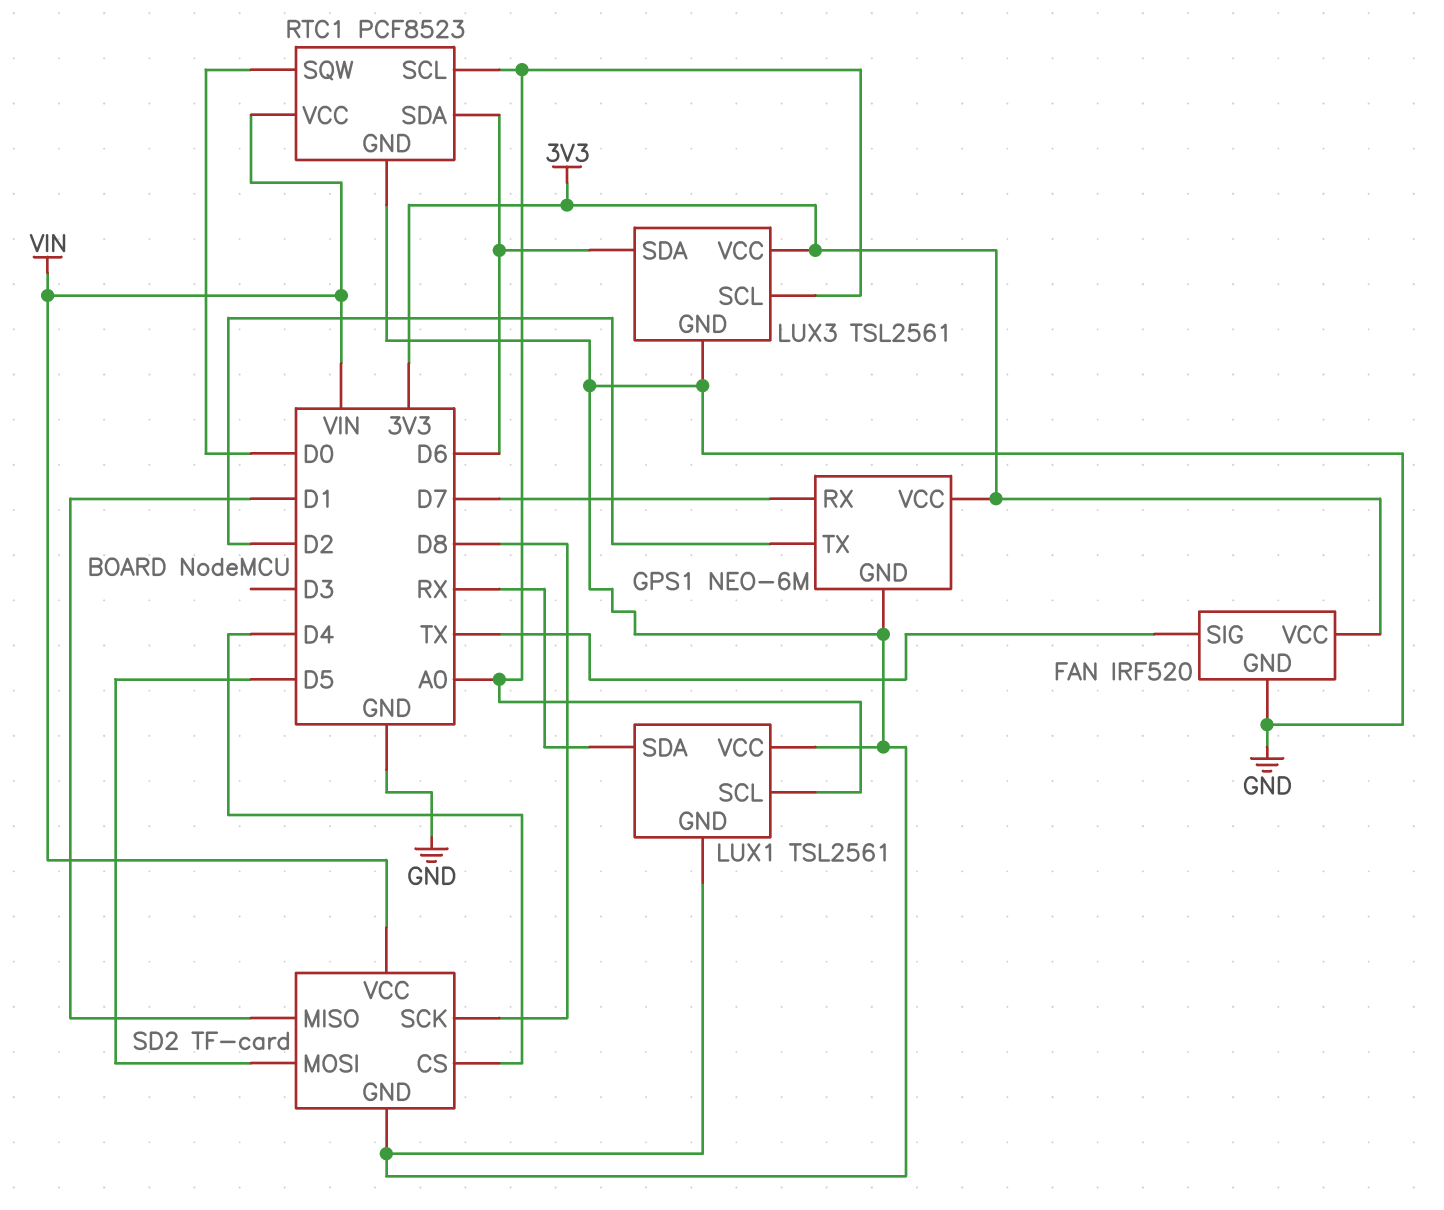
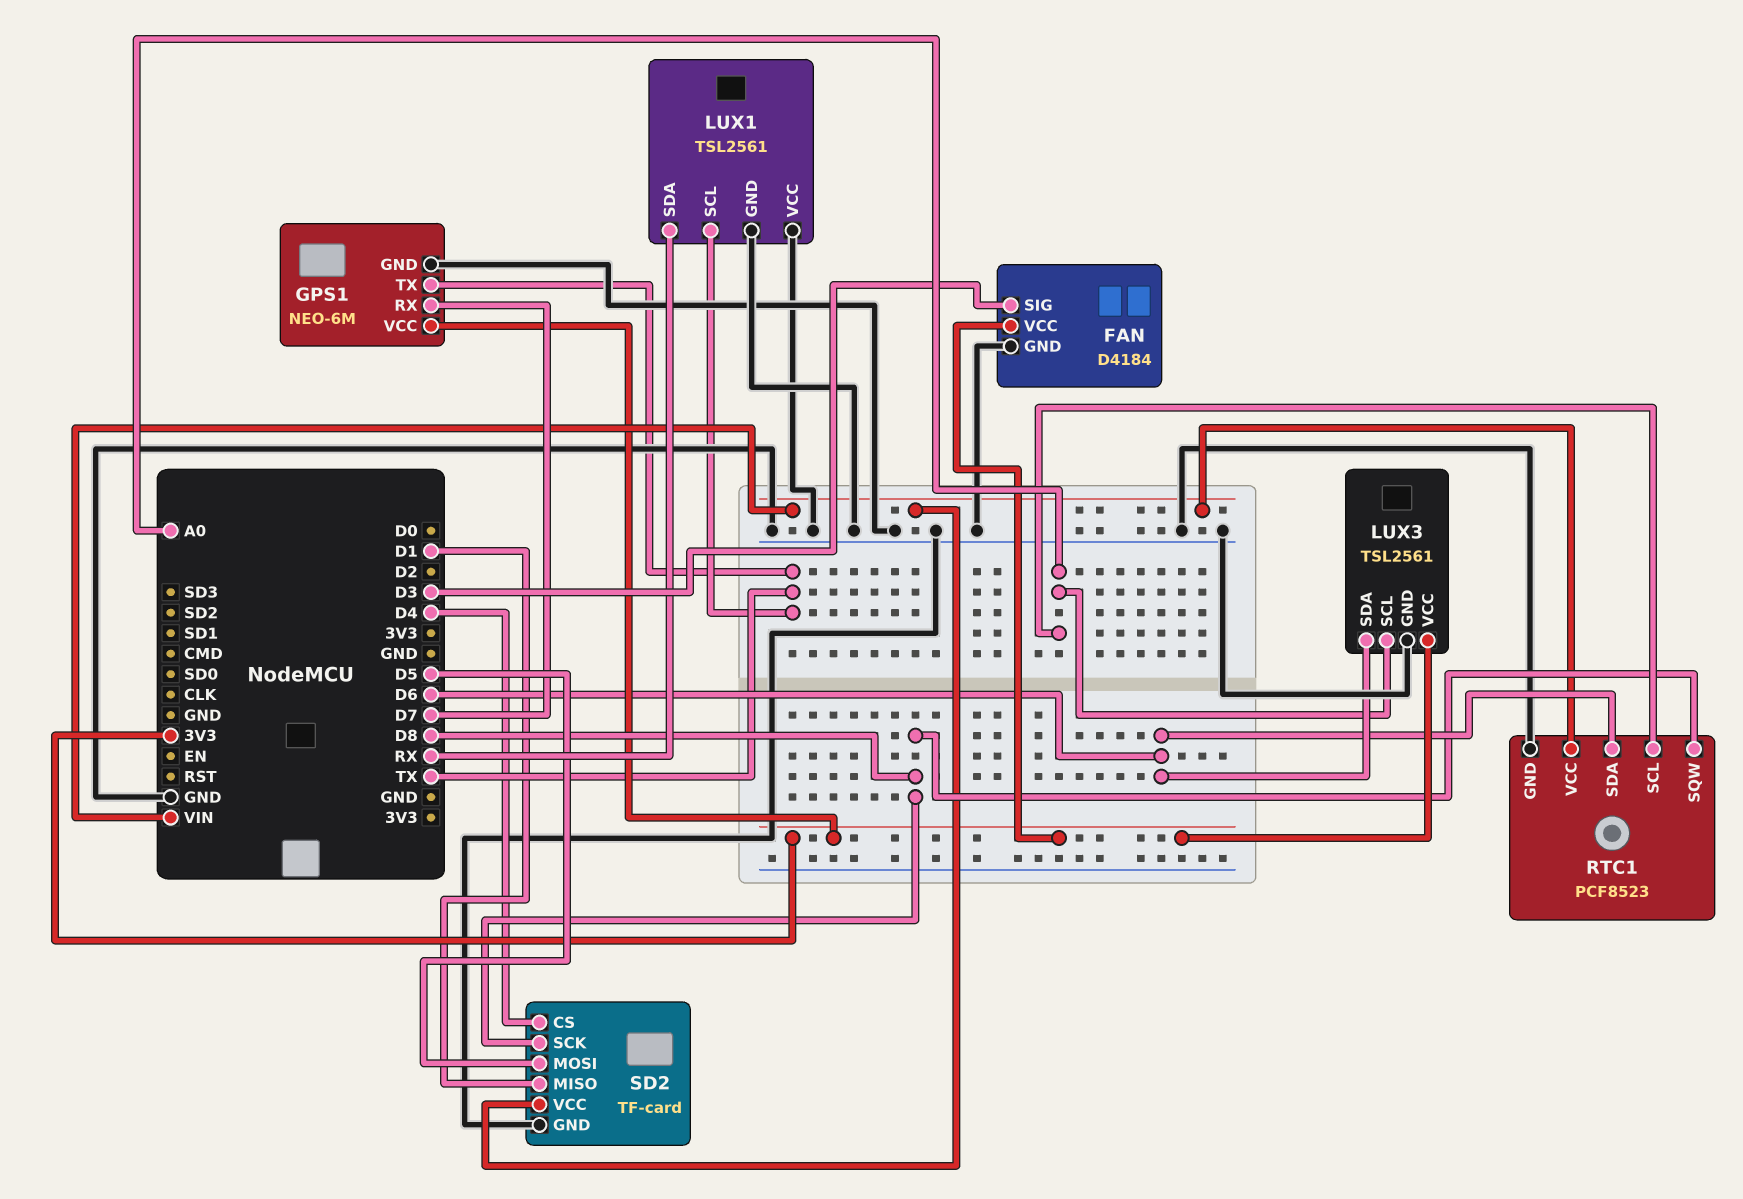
FAN: IRF520 -> D4184
FAN pin SIG: TX -> D3
GPS1 pin TX: D2 -> TX
LUX1 pin SCL: A0 -> TX
RTC1 pin SQW: D0 -> D8

